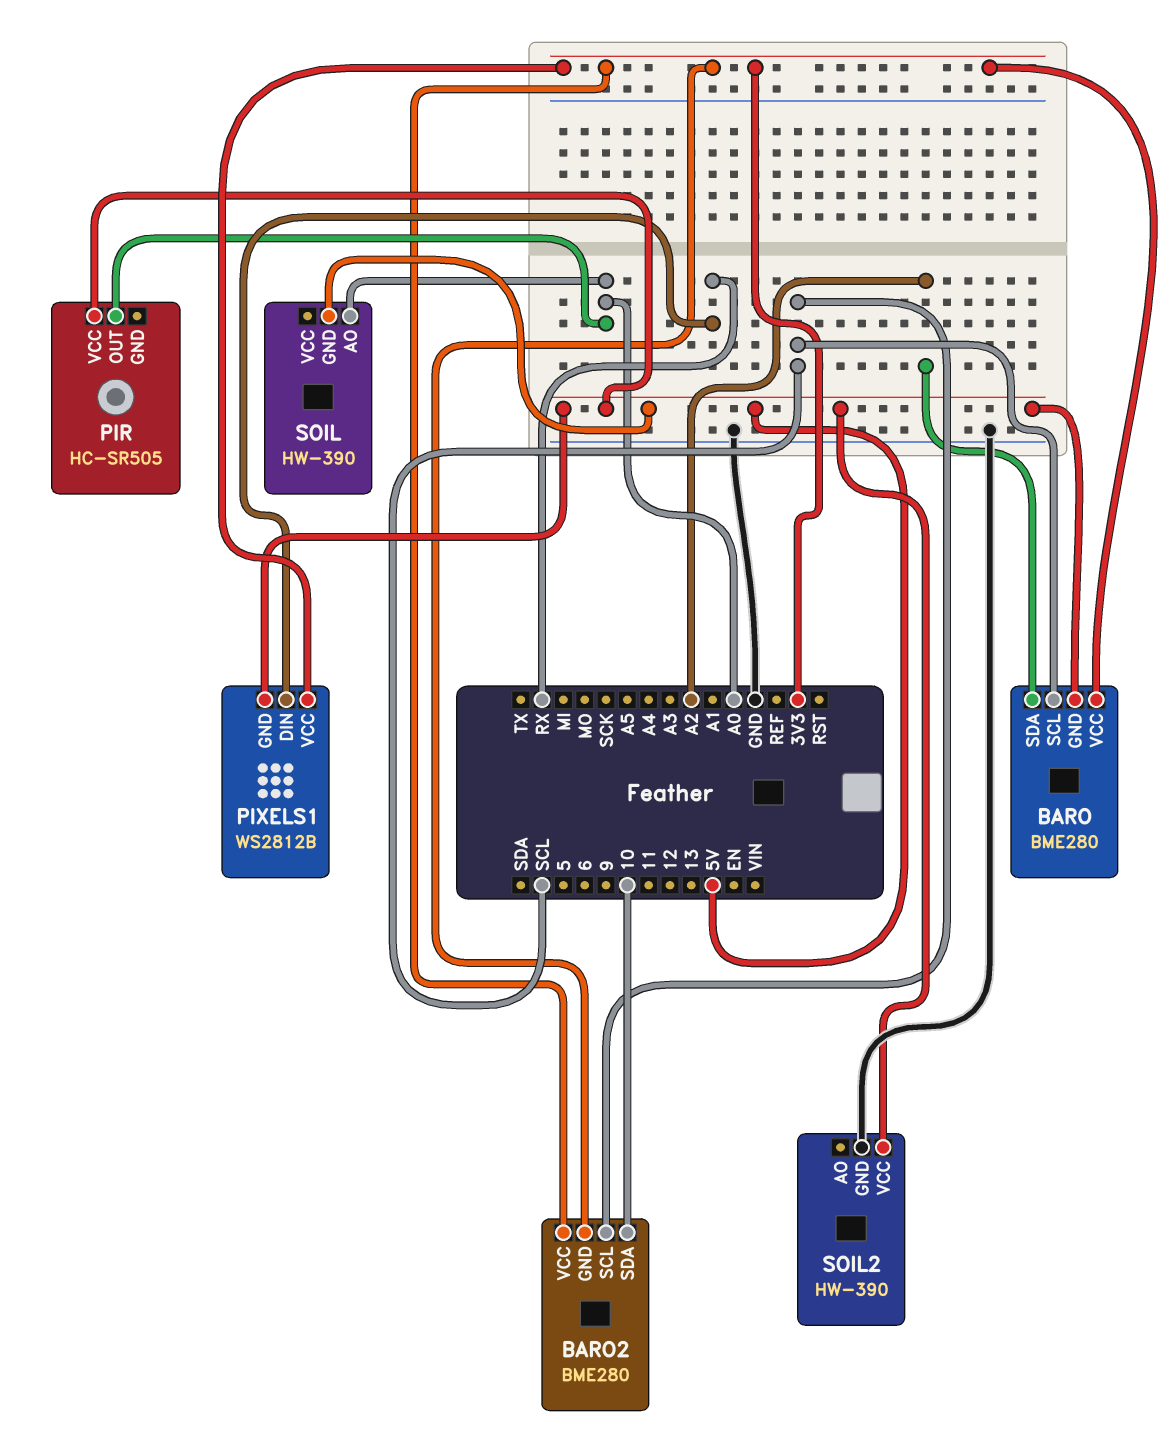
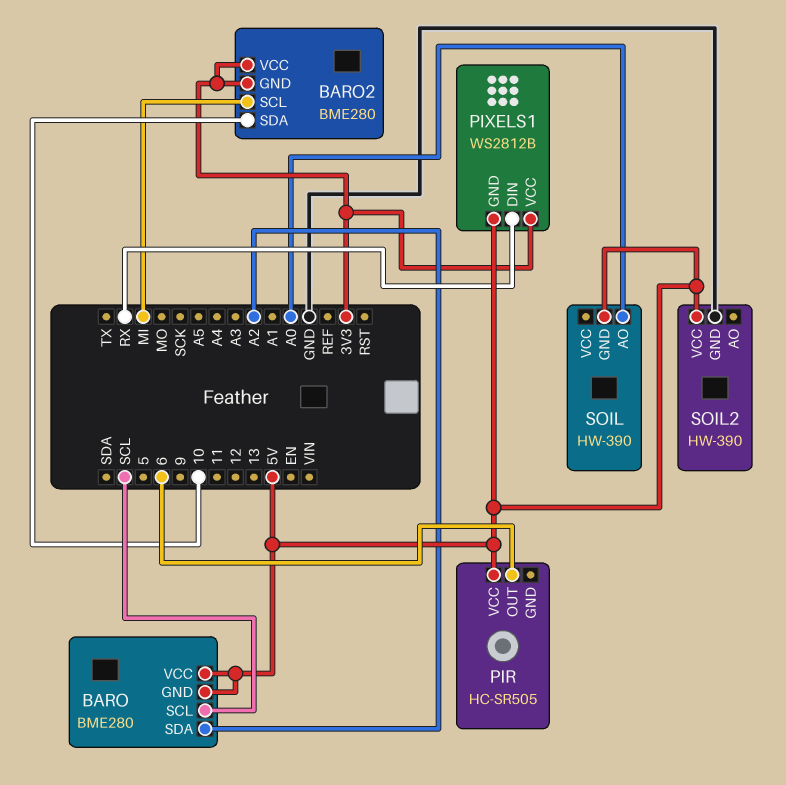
BARO pin VCC: 3V3 -> 5V
BARO2 pin SCL: SCL -> MI
PIR pin OUT: A0 -> 6

